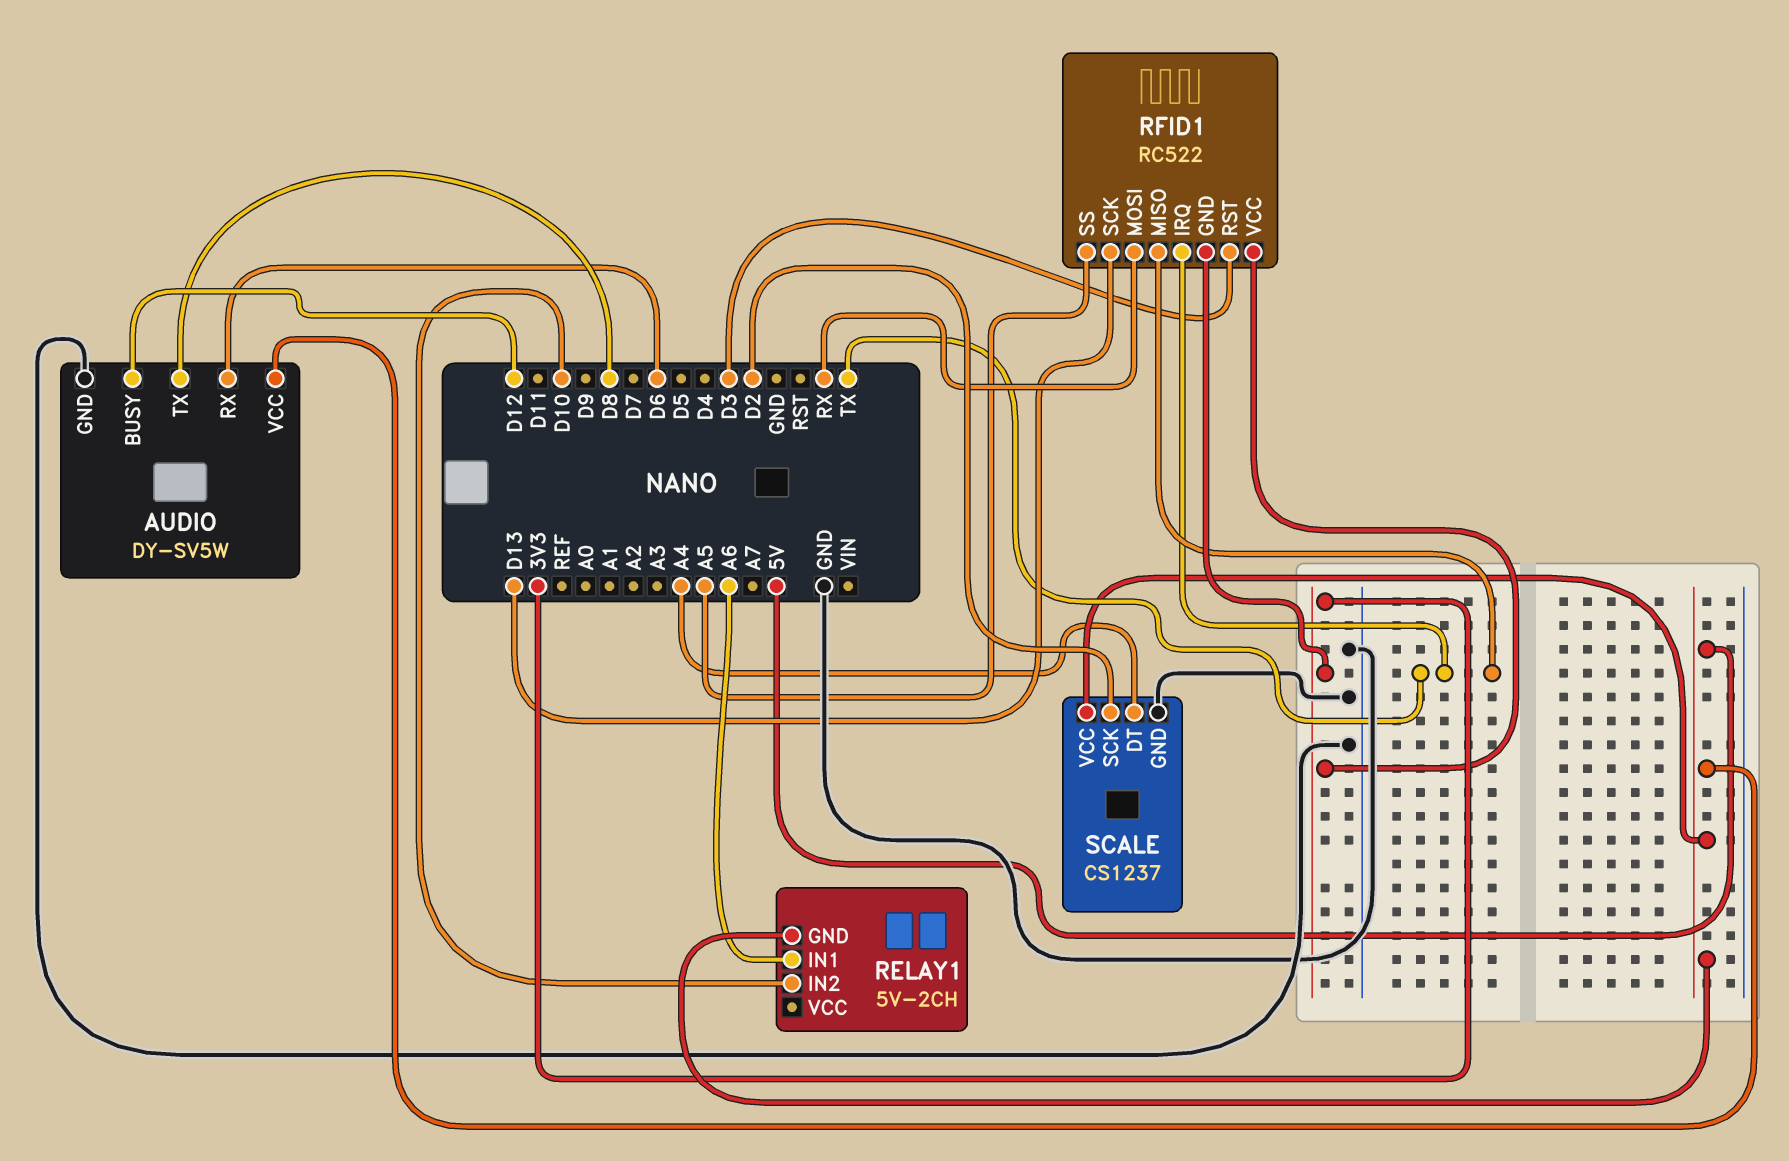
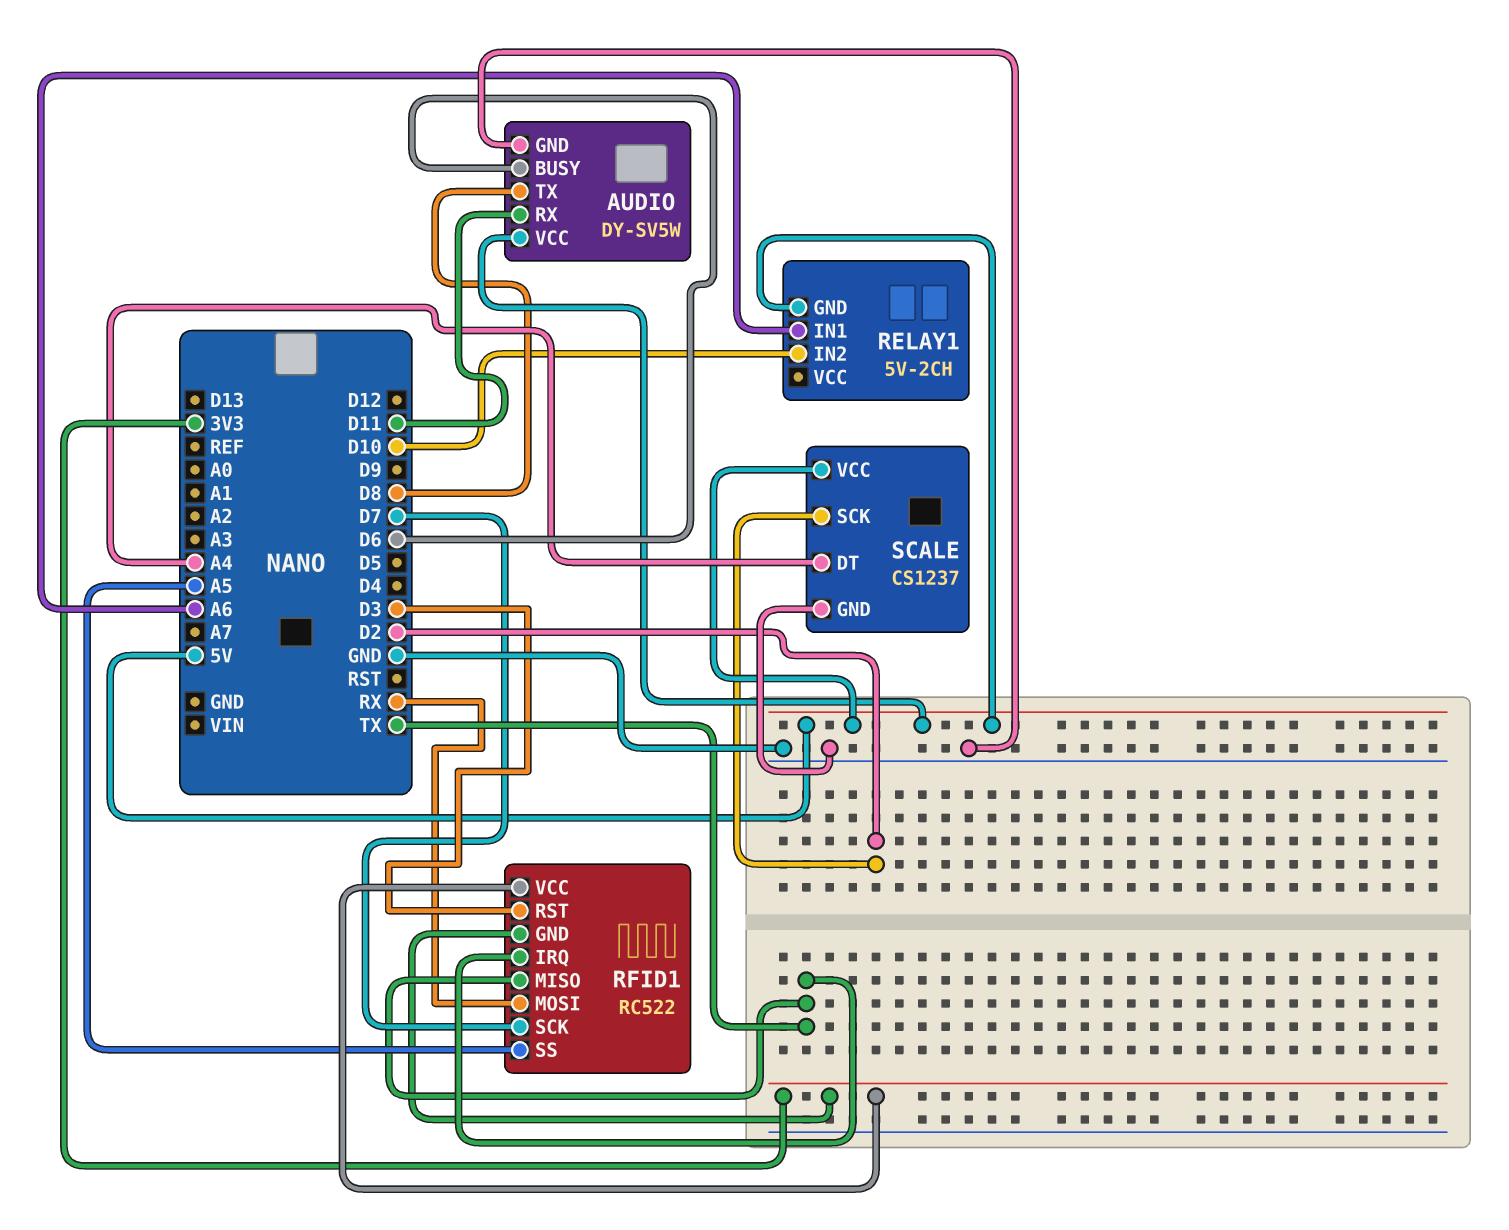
AUDIO pin BUSY: D12 -> D6
AUDIO pin RX: D6 -> D11
RFID1 pin SCK: D13 -> D7

